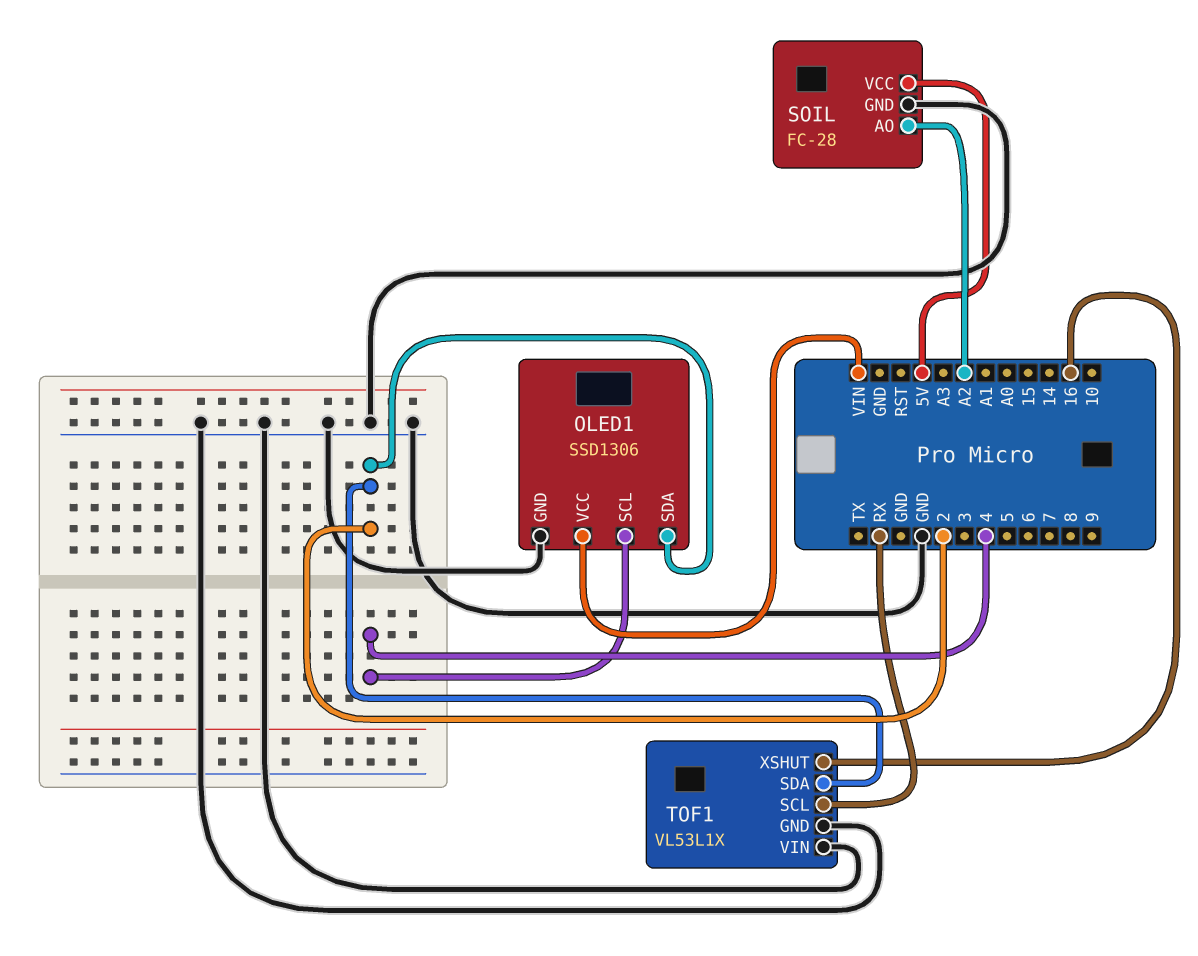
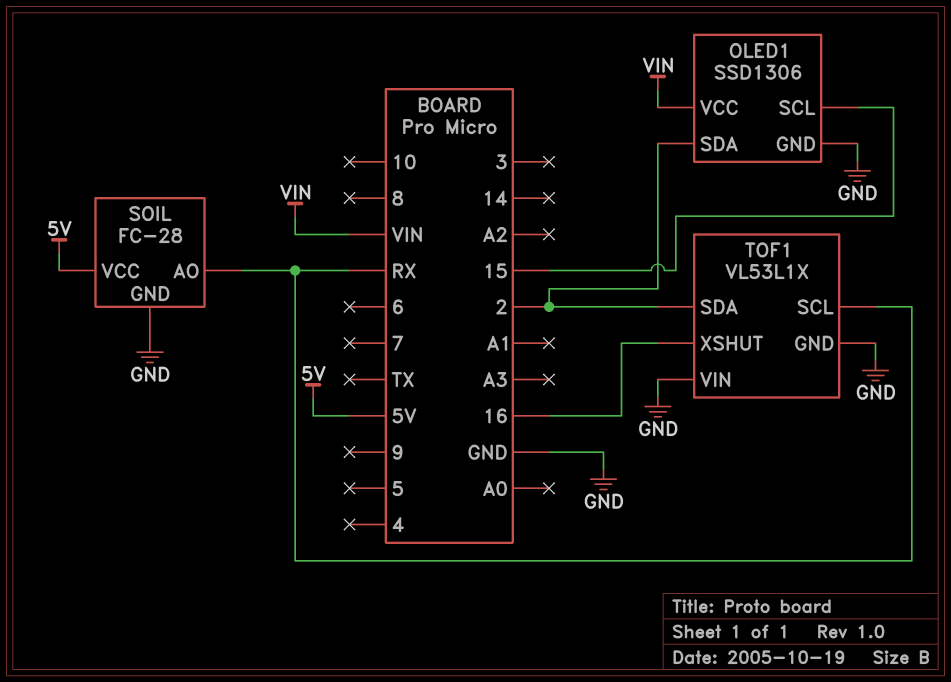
OLED1 pin SCL: 4 -> 15
SOIL pin AO: A2 -> RX

